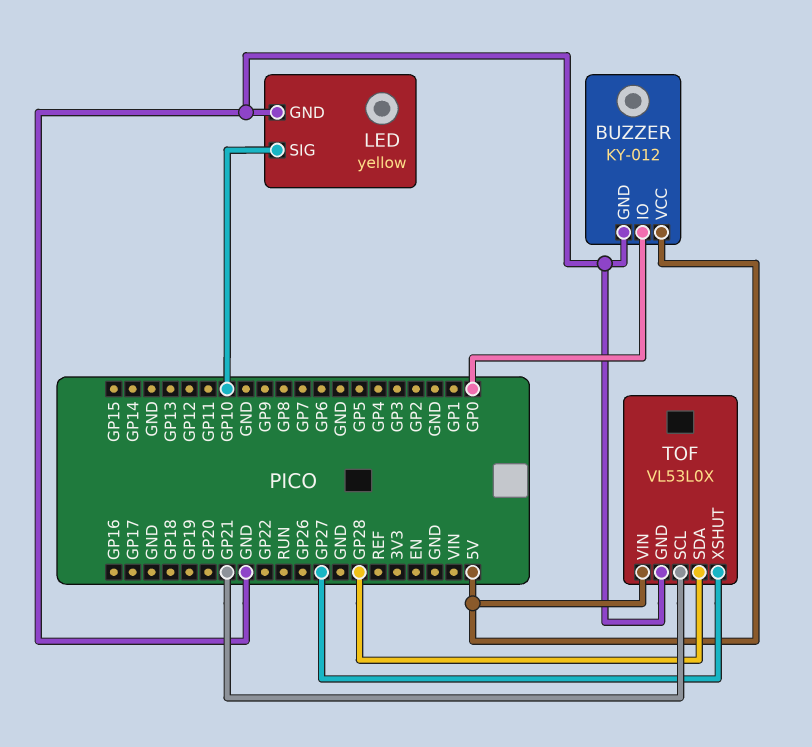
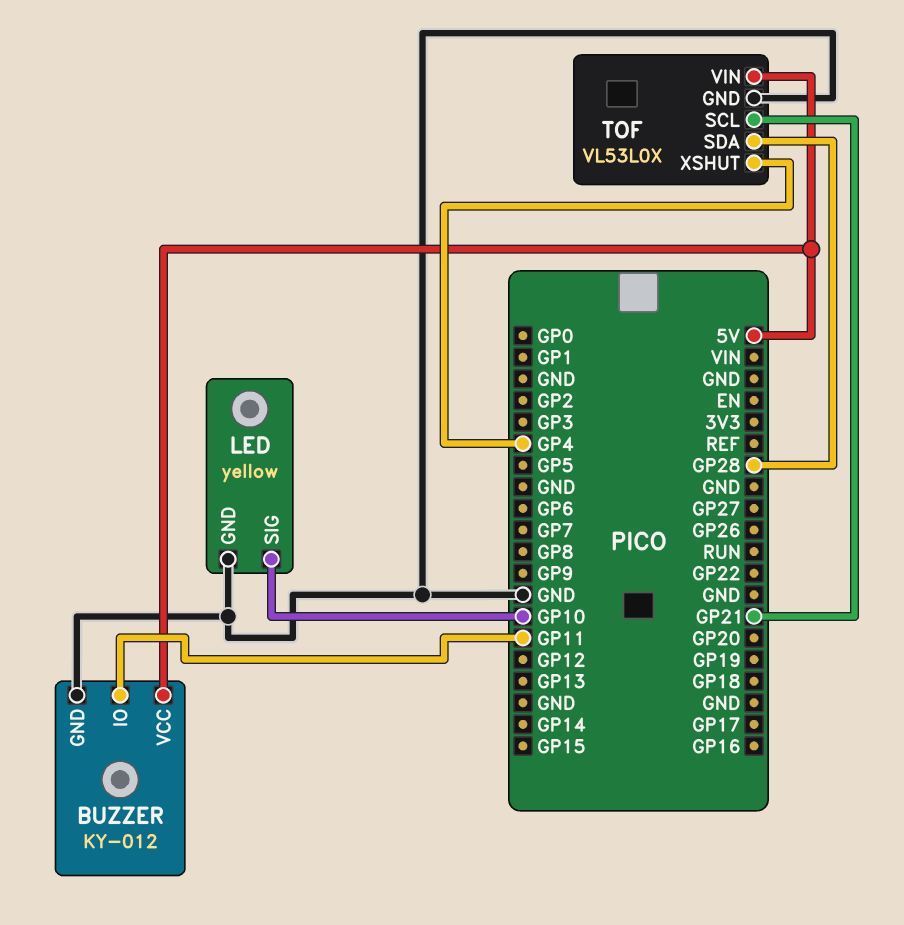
BUZZER pin IO: GP0 -> GP11
TOF pin XSHUT: GP27 -> GP4

